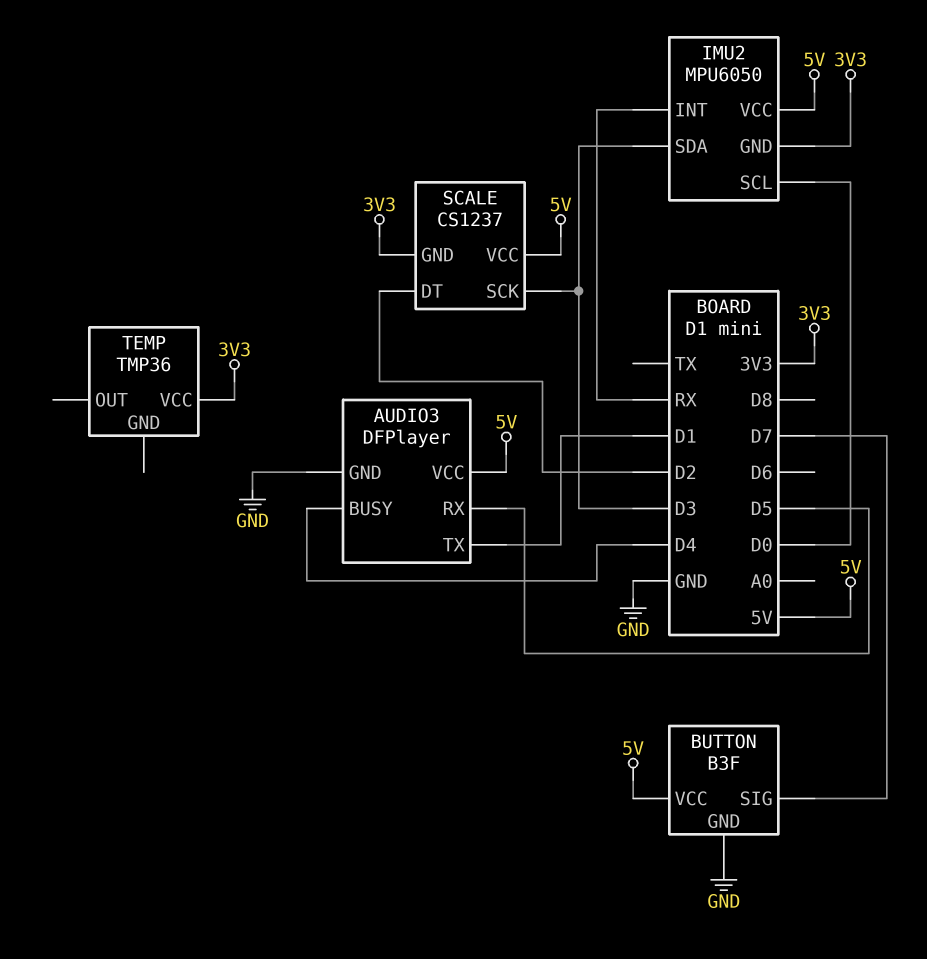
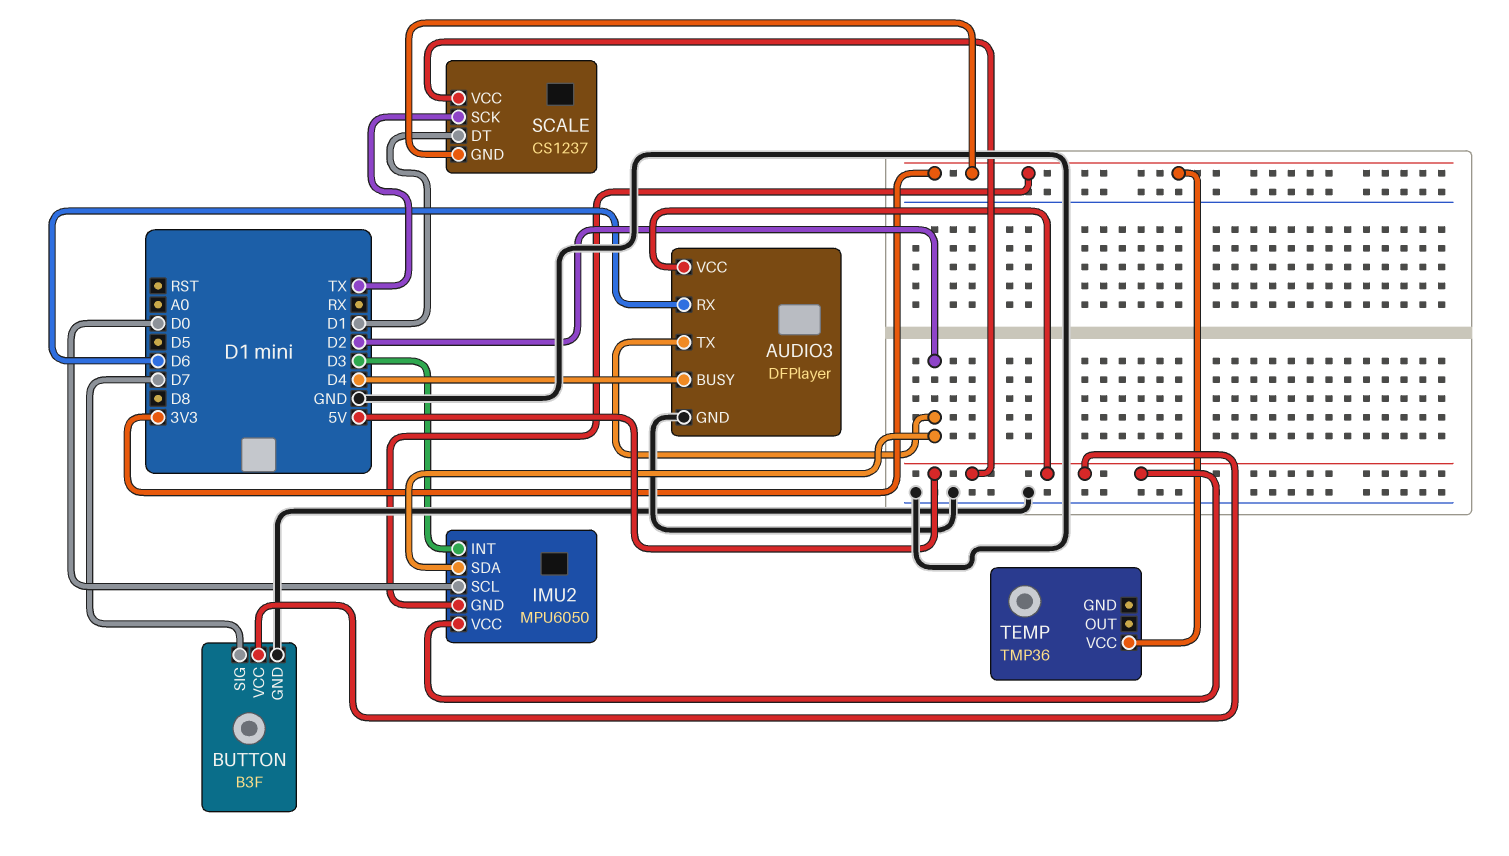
AUDIO3 pin RX: D5 -> D6
AUDIO3 pin TX: D1 -> D2
IMU2 pin INT: RX -> D3
IMU2 pin SDA: D3 -> D2
SCALE pin DT: D2 -> D1
SCALE pin SCK: D3 -> TX

